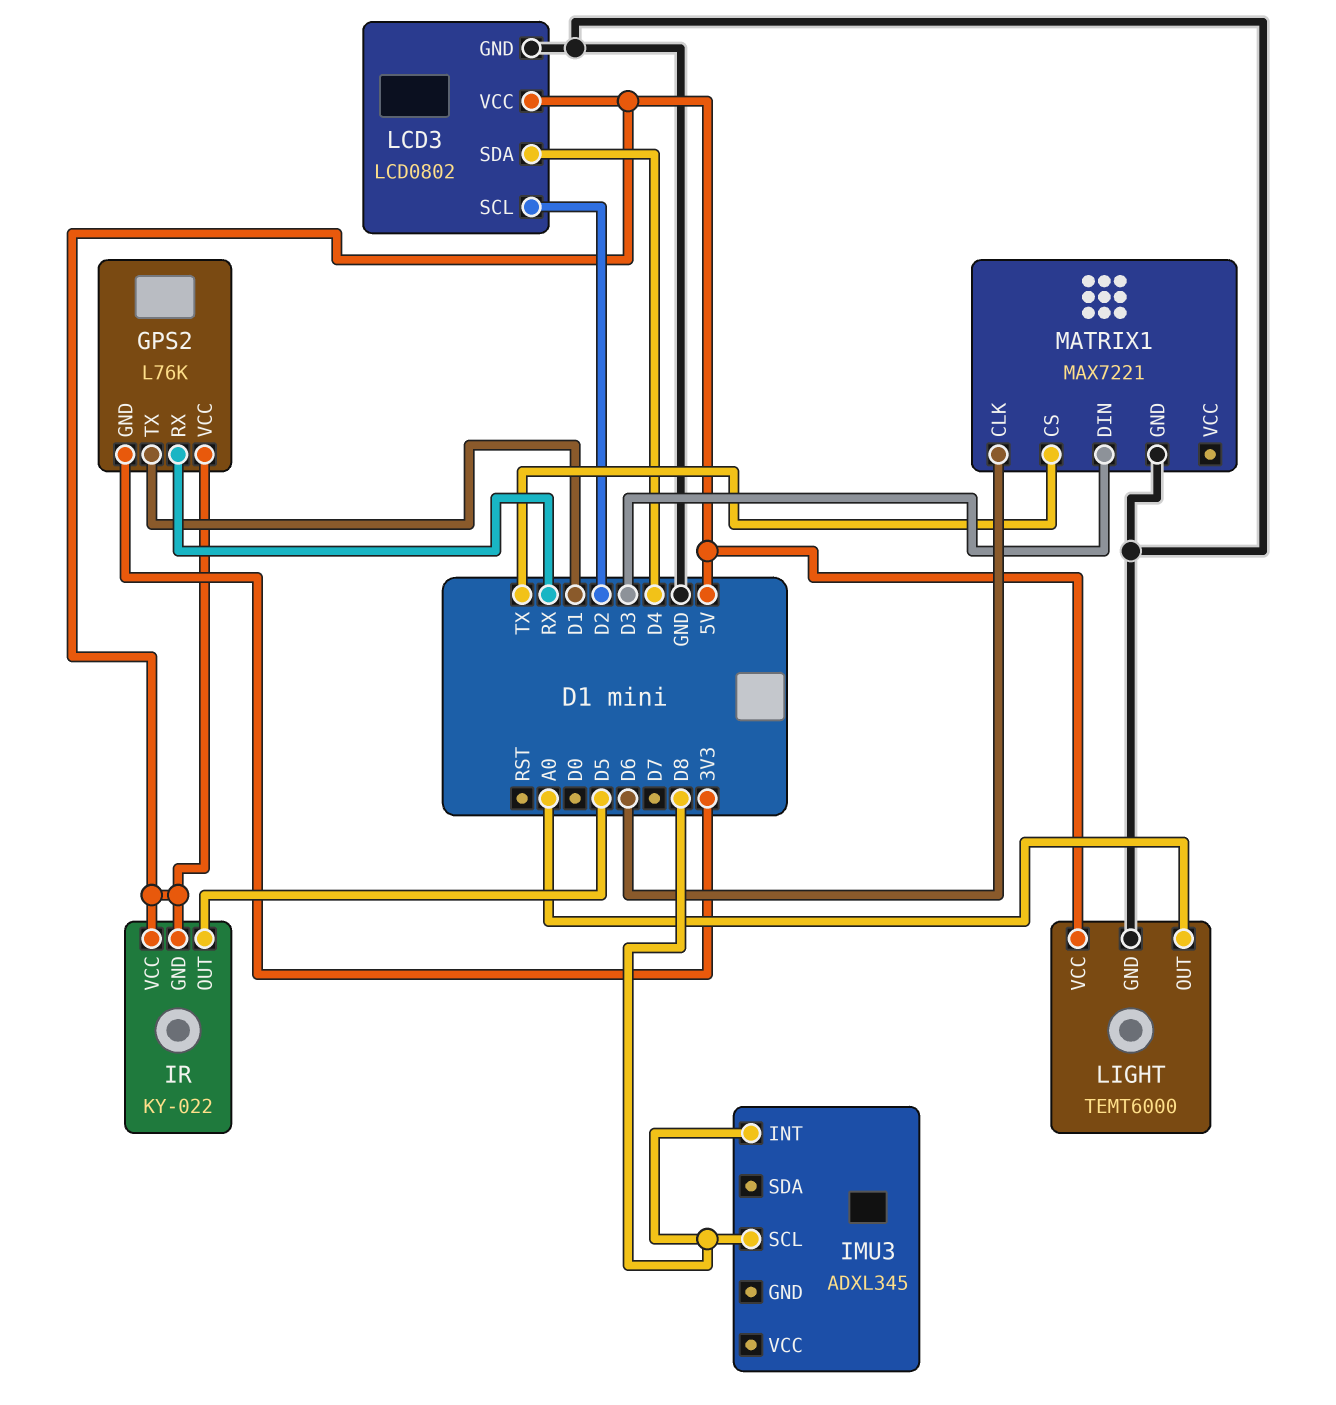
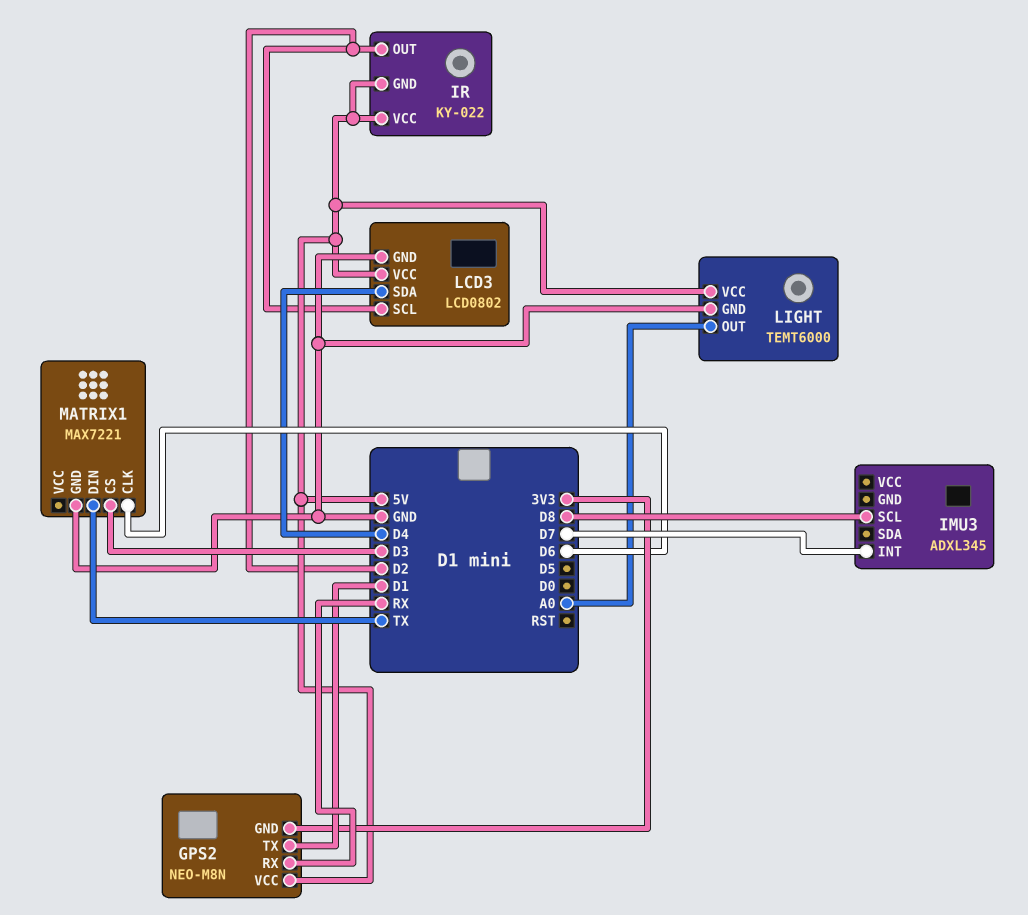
GPS2: L76K -> NEO-M8N
IMU3 pin INT: D8 -> D7
IR pin OUT: D5 -> D2
MATRIX1 pin CS: TX -> D3
MATRIX1 pin DIN: D3 -> TX

